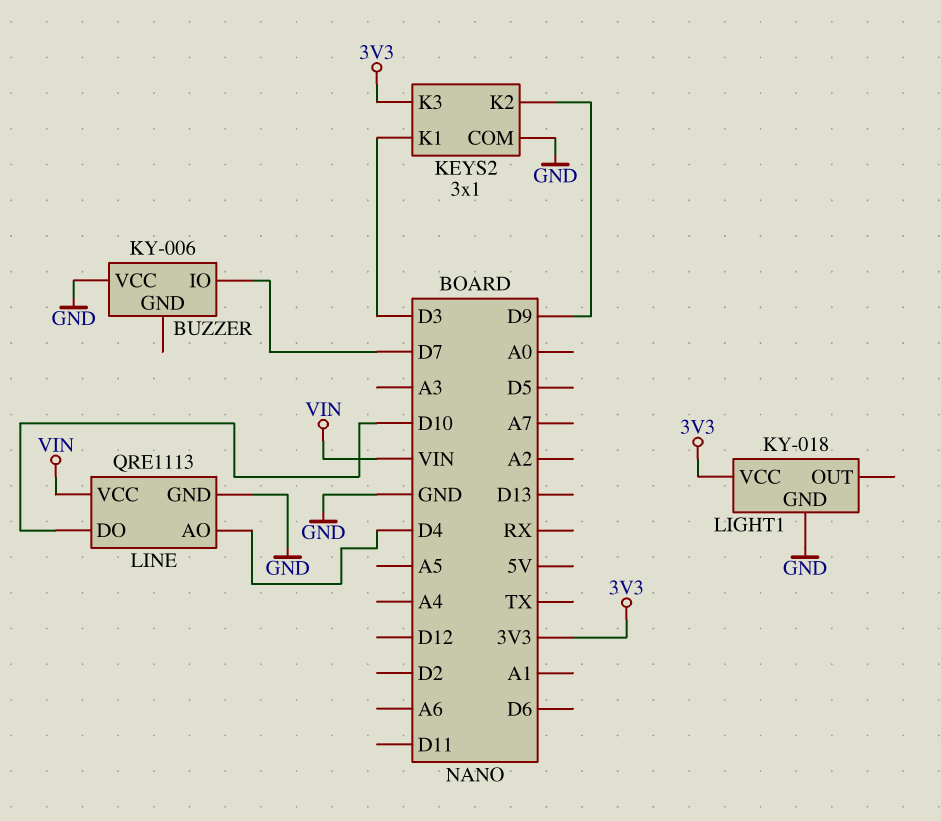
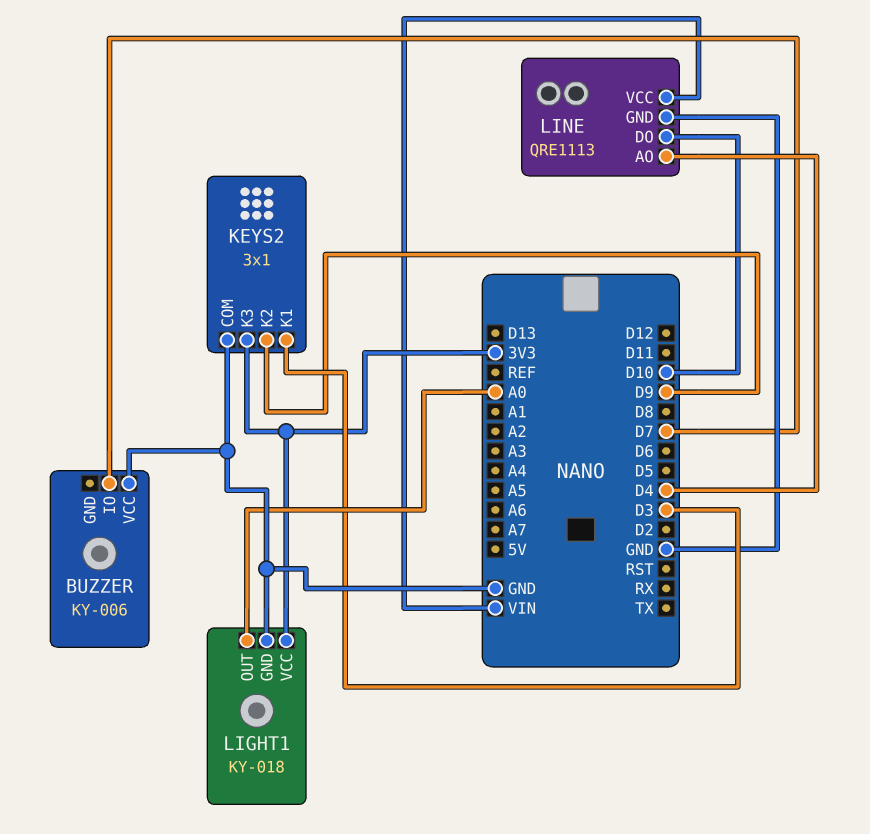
LIGHT1 pin OUT: none -> A0

